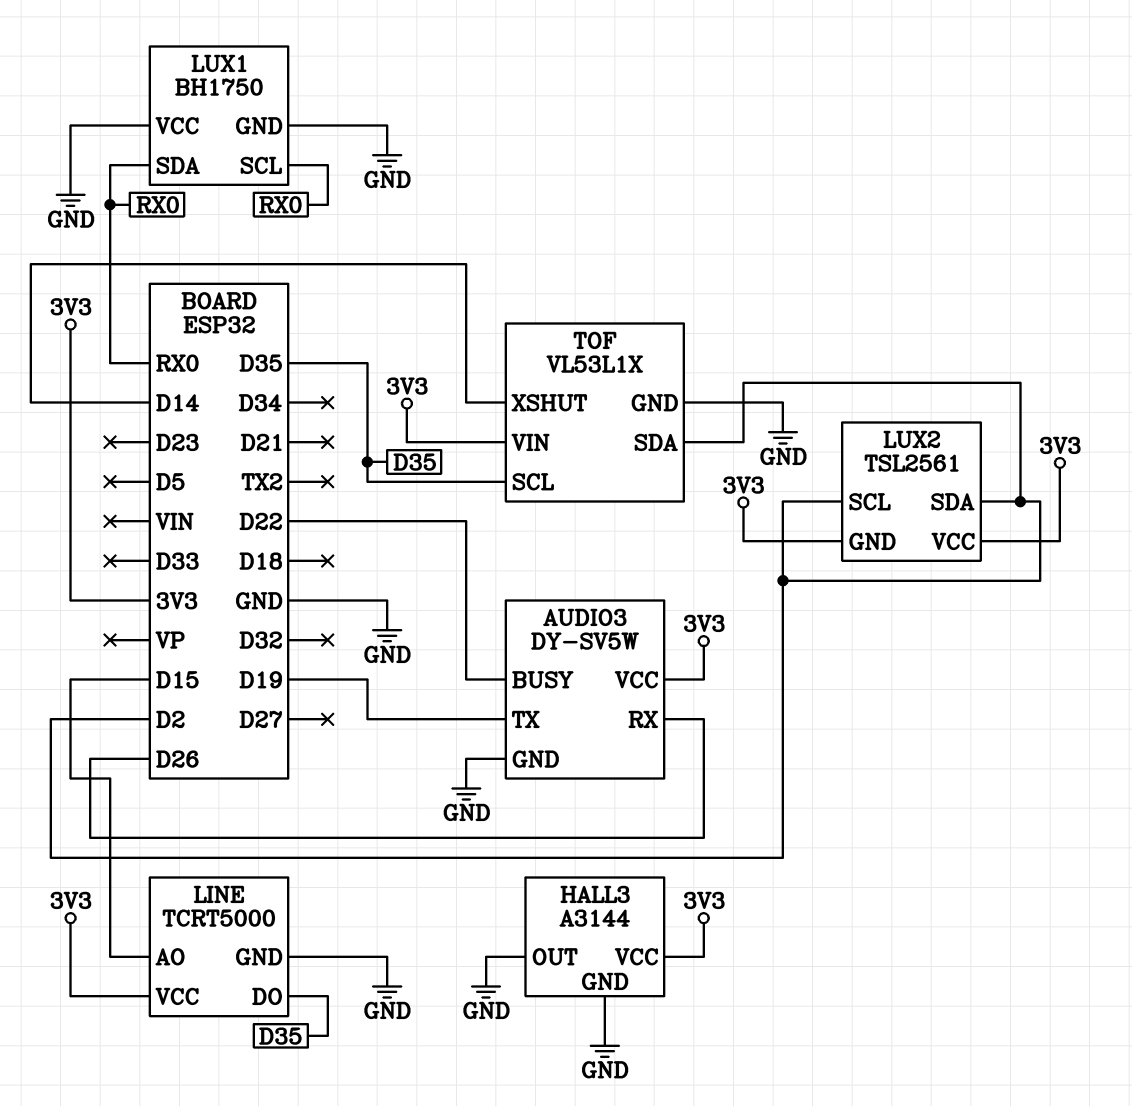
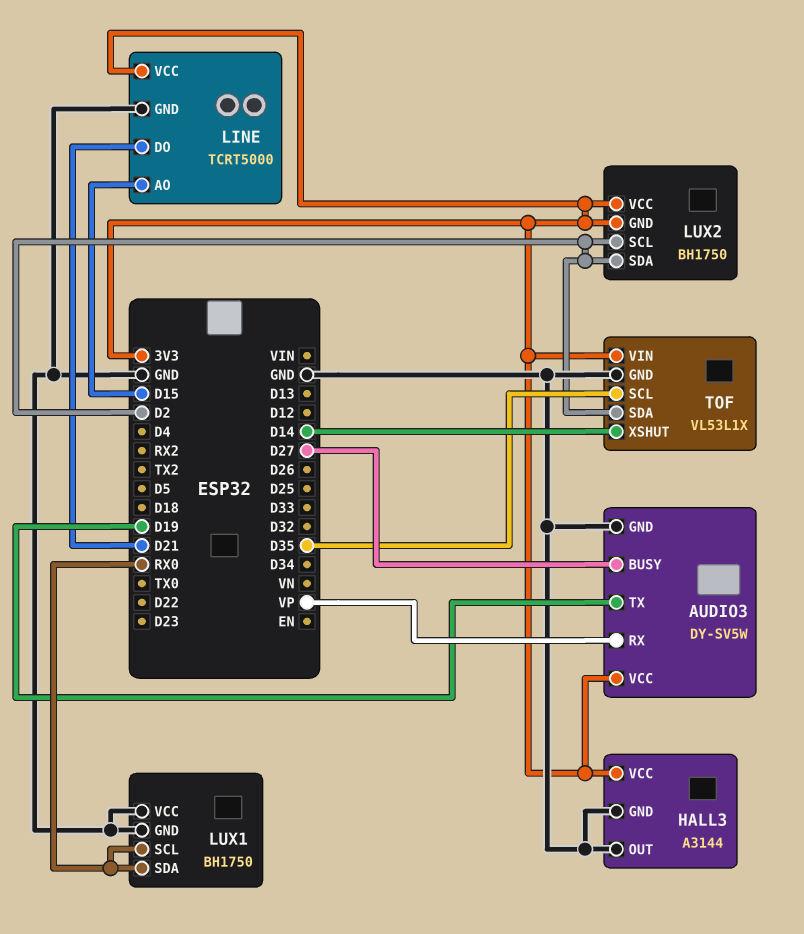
AUDIO3 pin BUSY: D22 -> D27
AUDIO3 pin RX: D26 -> VP
LINE pin DO: D35 -> D21
LUX2: TSL2561 -> BH1750

